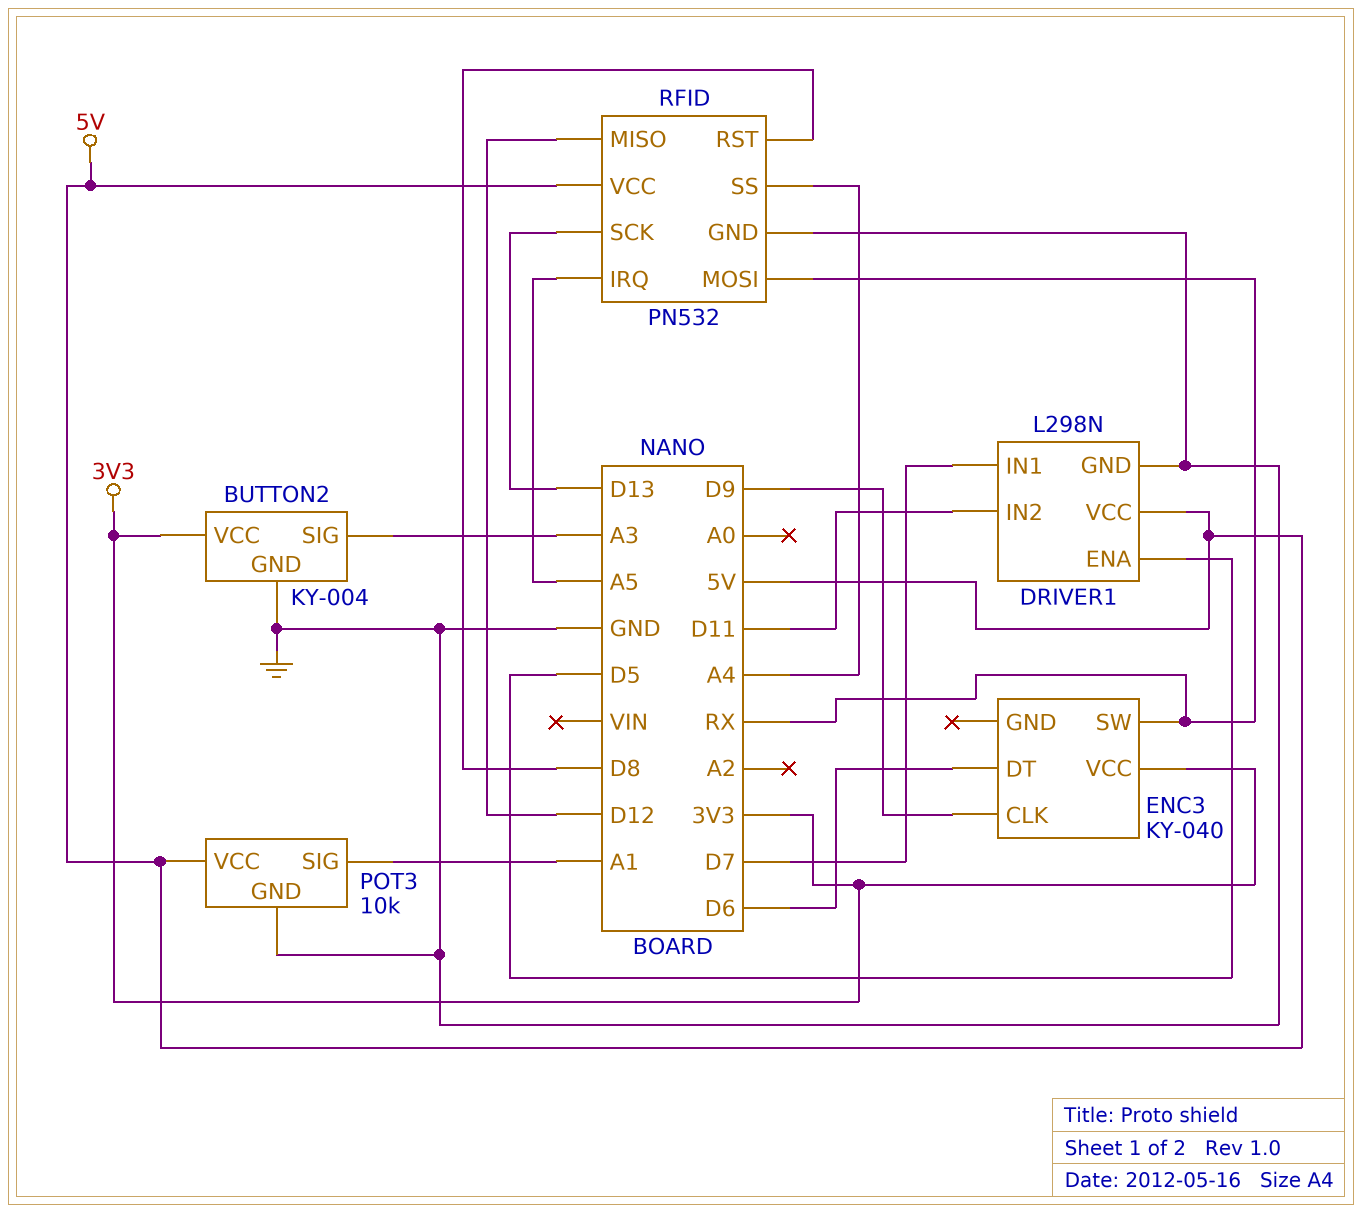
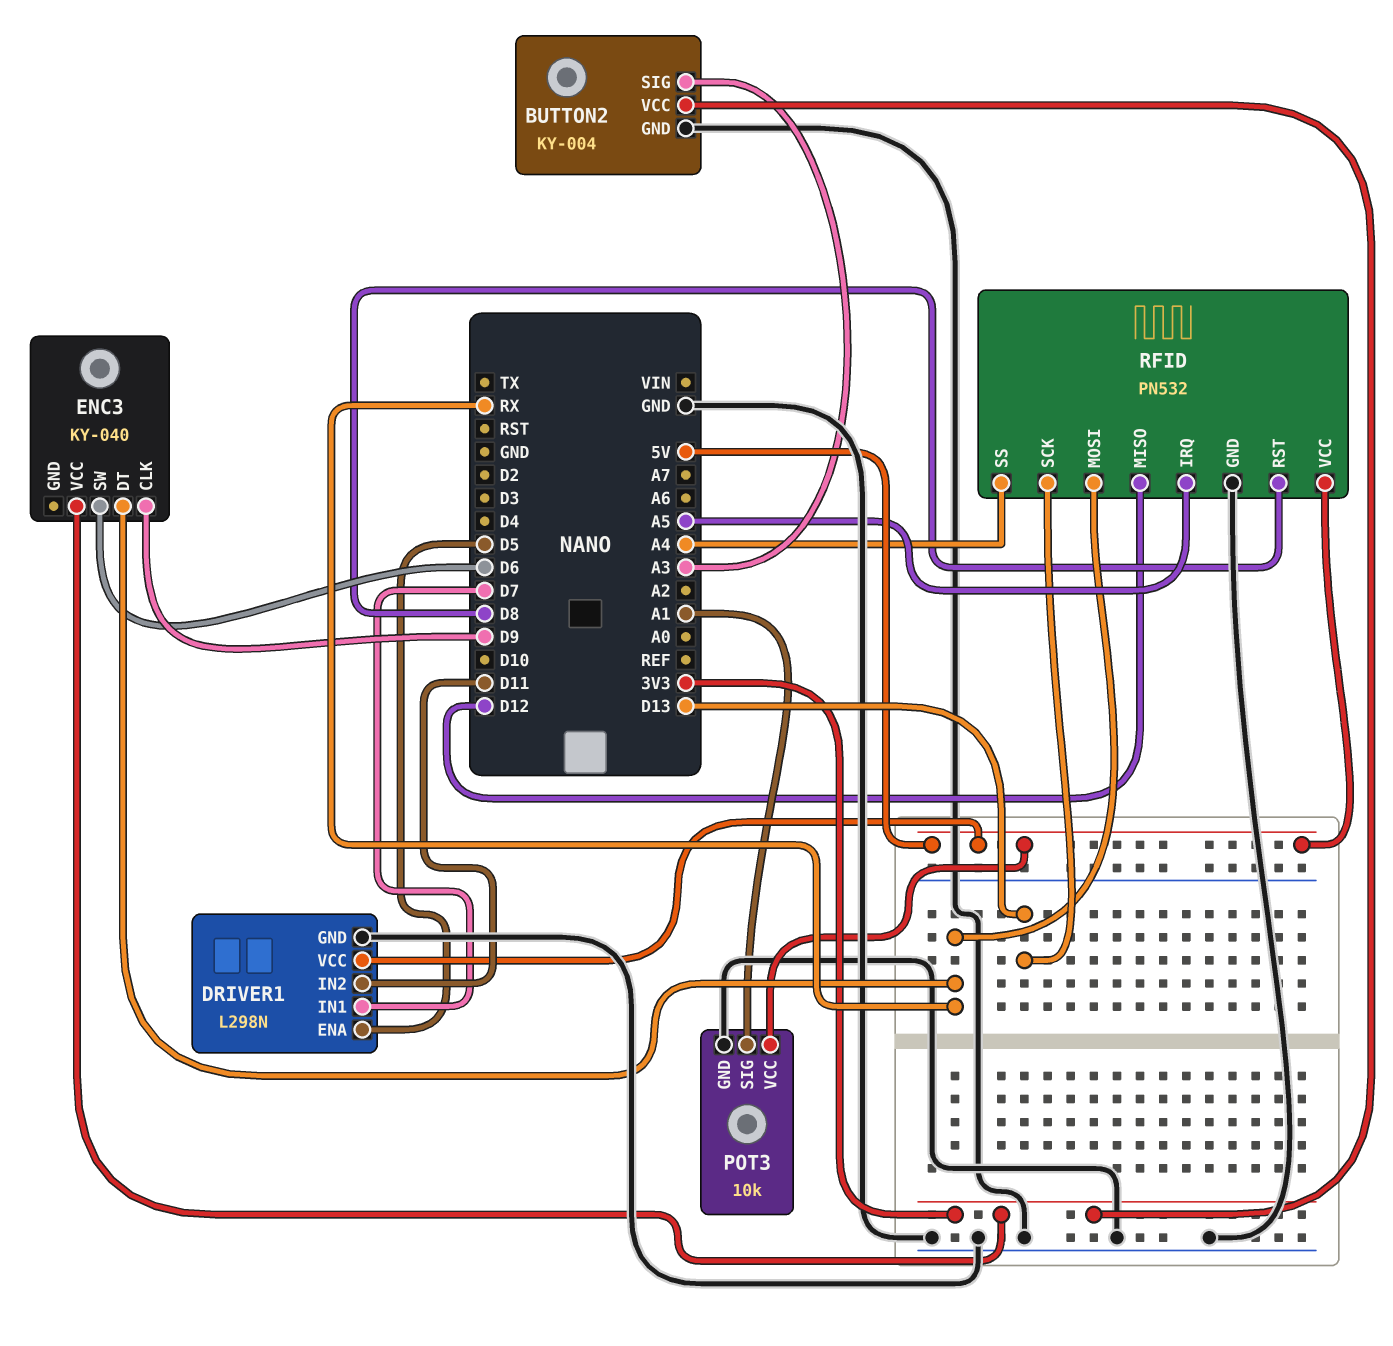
ENC3 pin DT: D6 -> RX
ENC3 pin SW: RX -> D6

